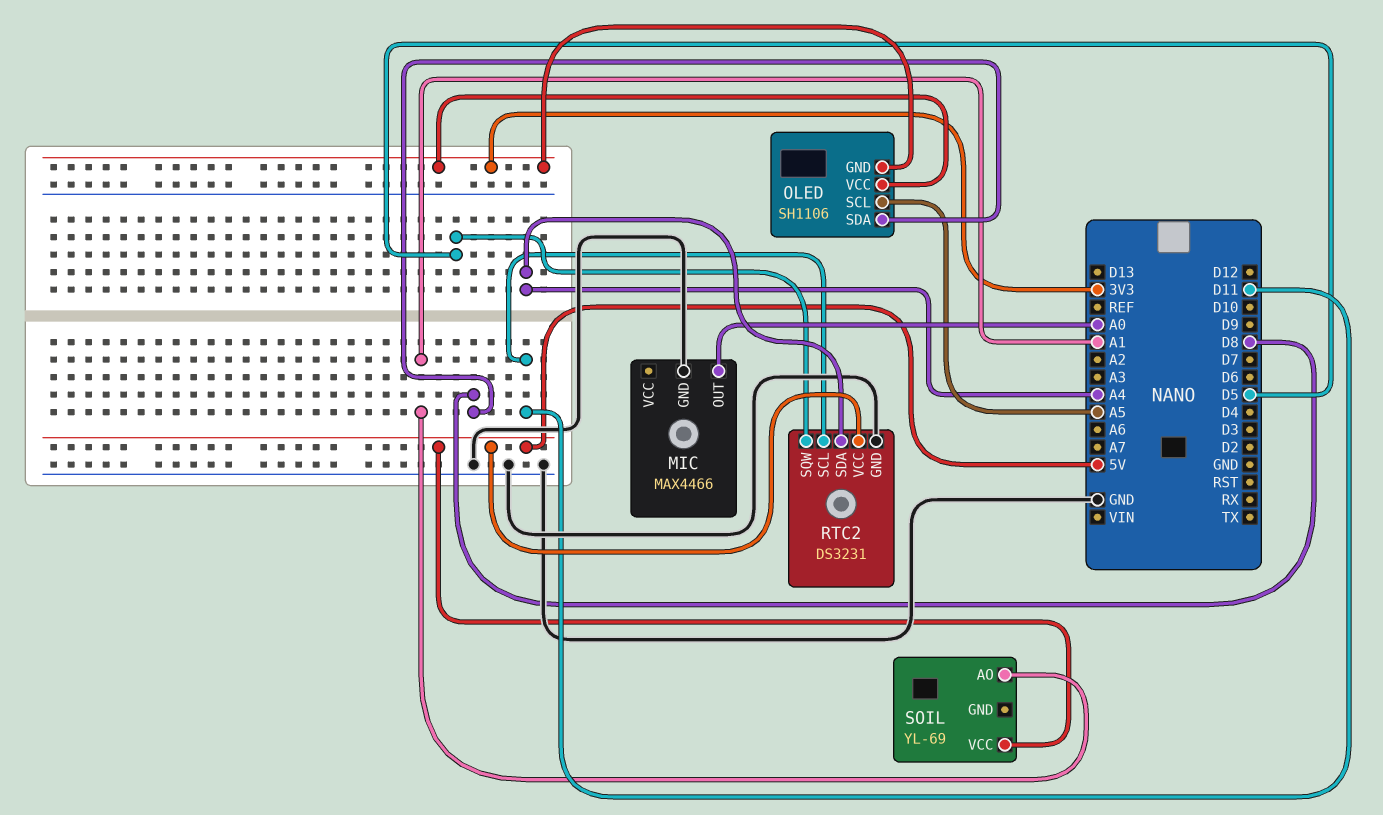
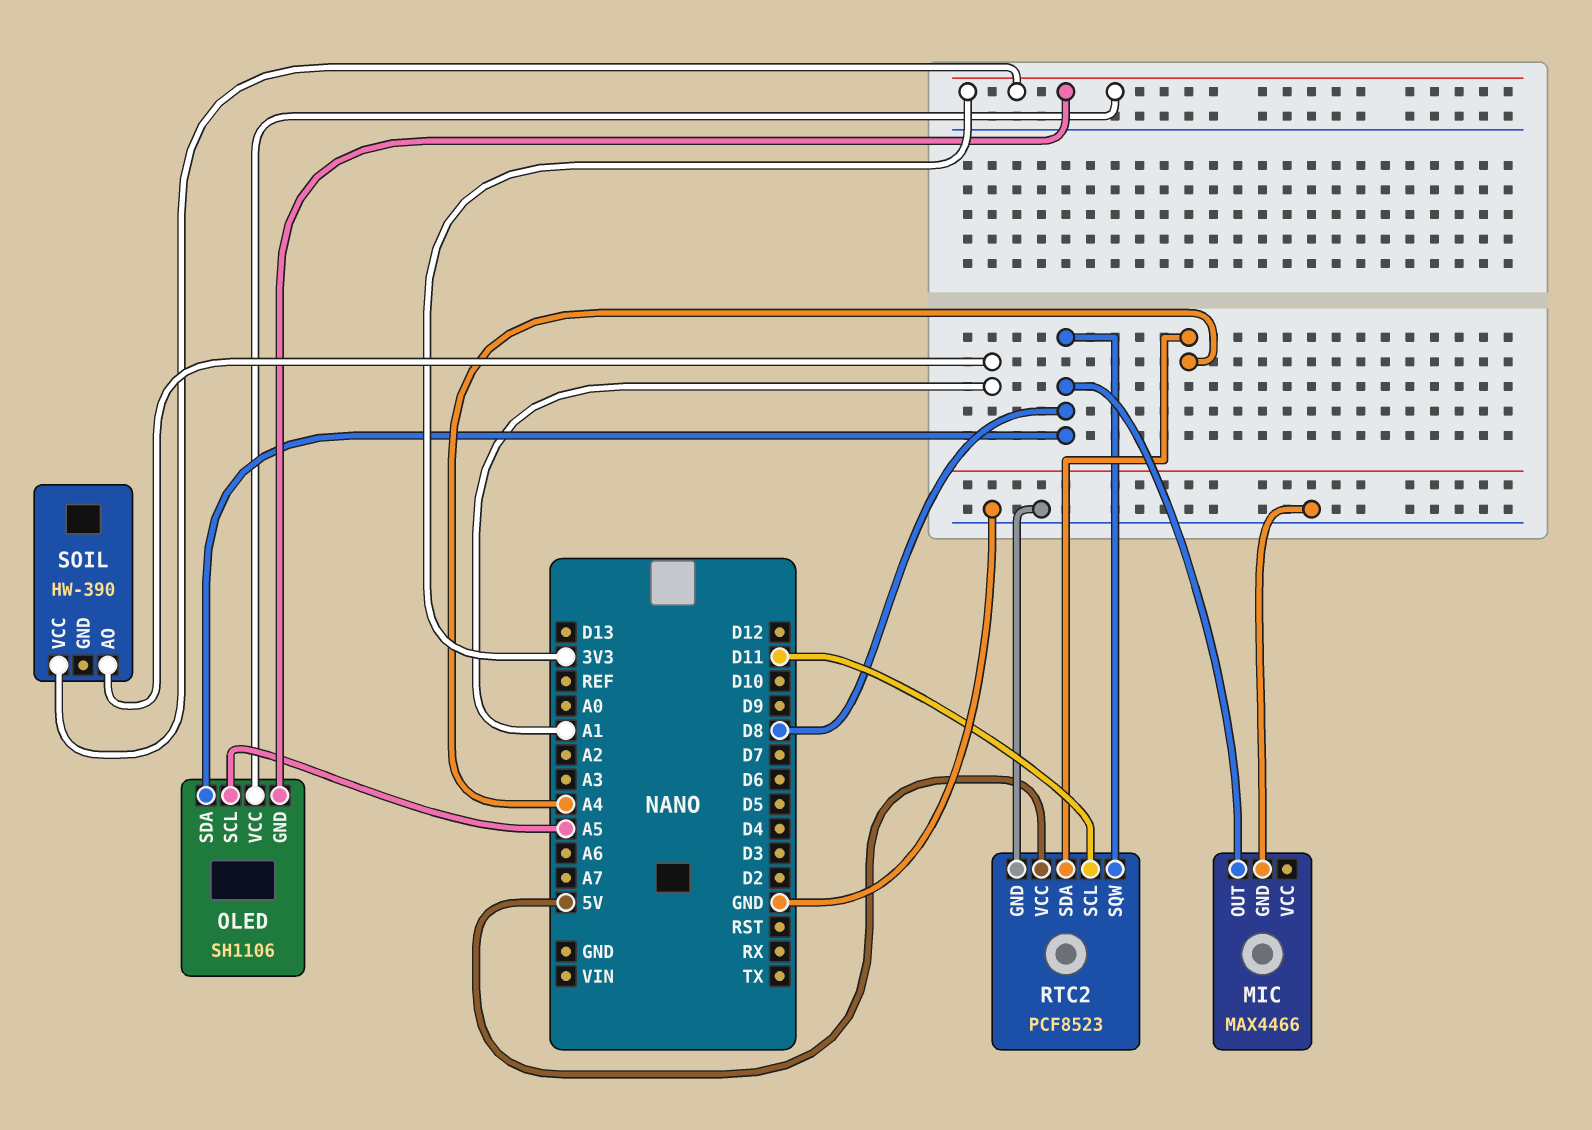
MIC pin OUT: A0 -> D8
RTC2: DS3231 -> PCF8523
RTC2 pin SQW: D5 -> D8
SOIL: YL-69 -> HW-390
SOIL pin VCC: 5V -> 3V3

